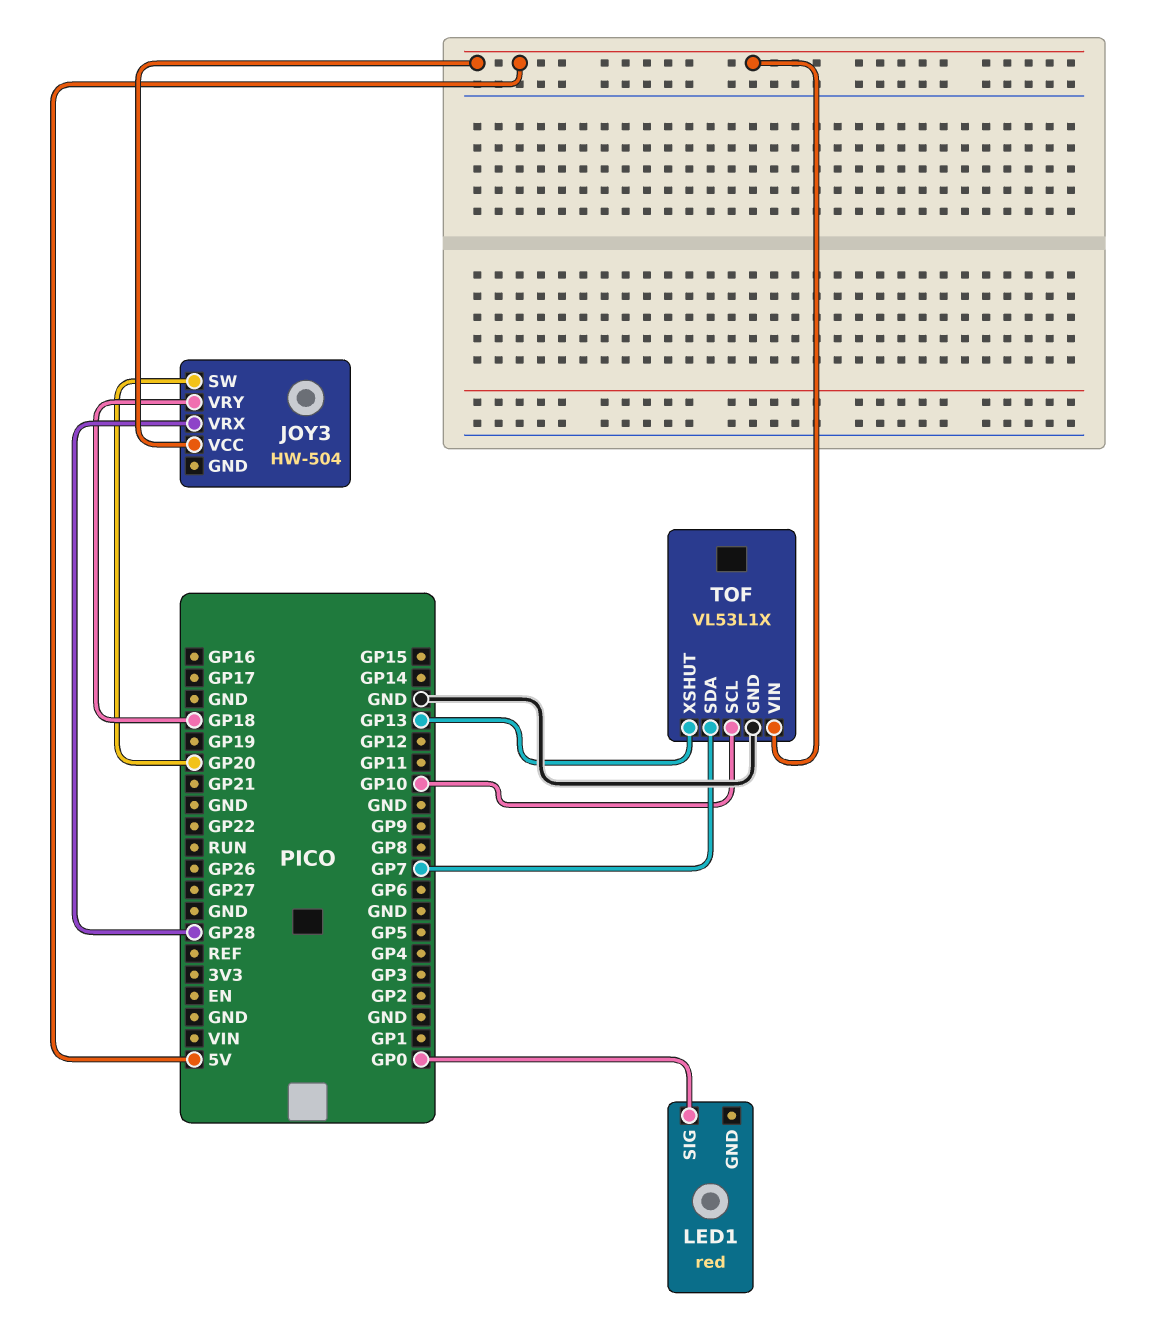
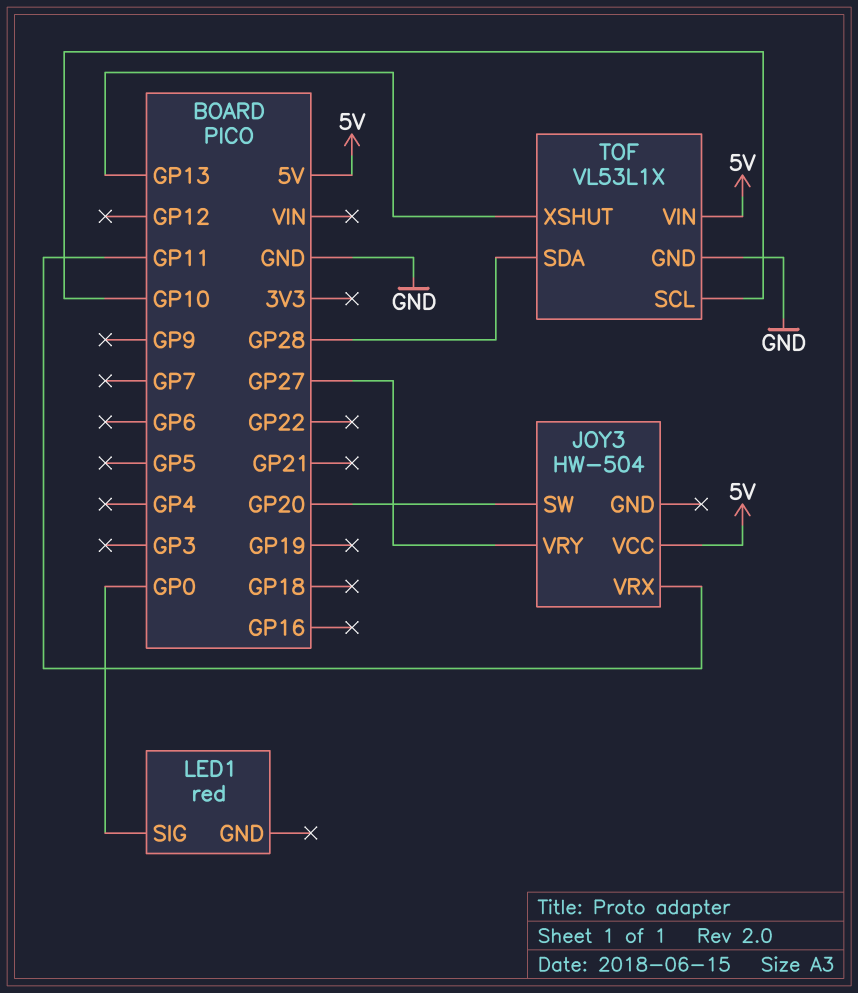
JOY3 pin VRX: GP28 -> GP11
JOY3 pin VRY: GP18 -> GP27
TOF pin SDA: GP7 -> GP28

